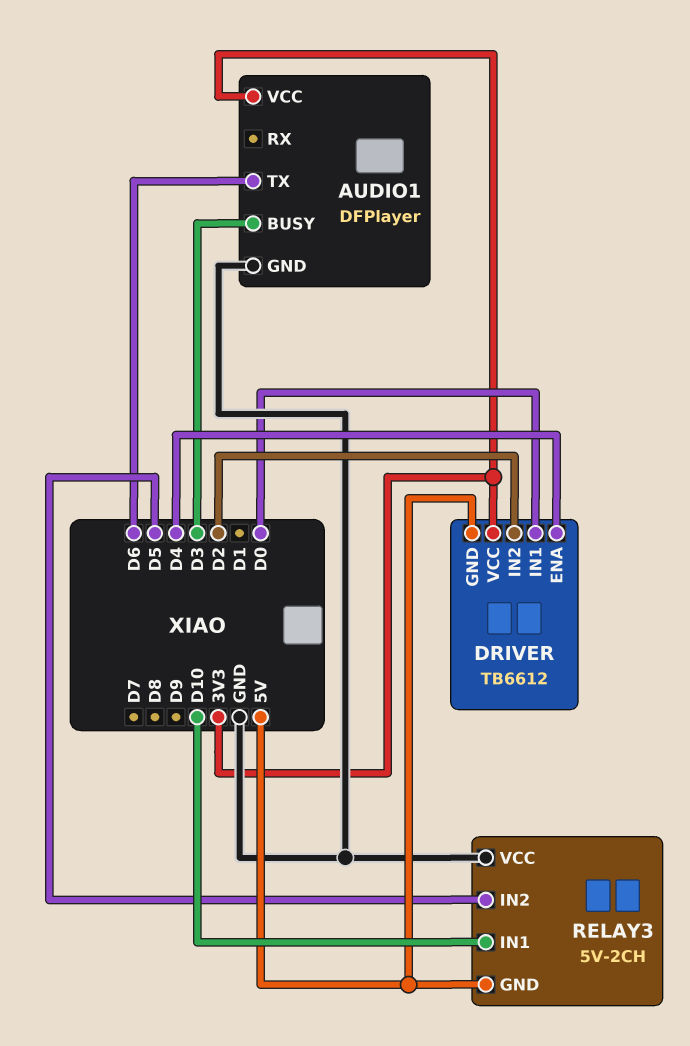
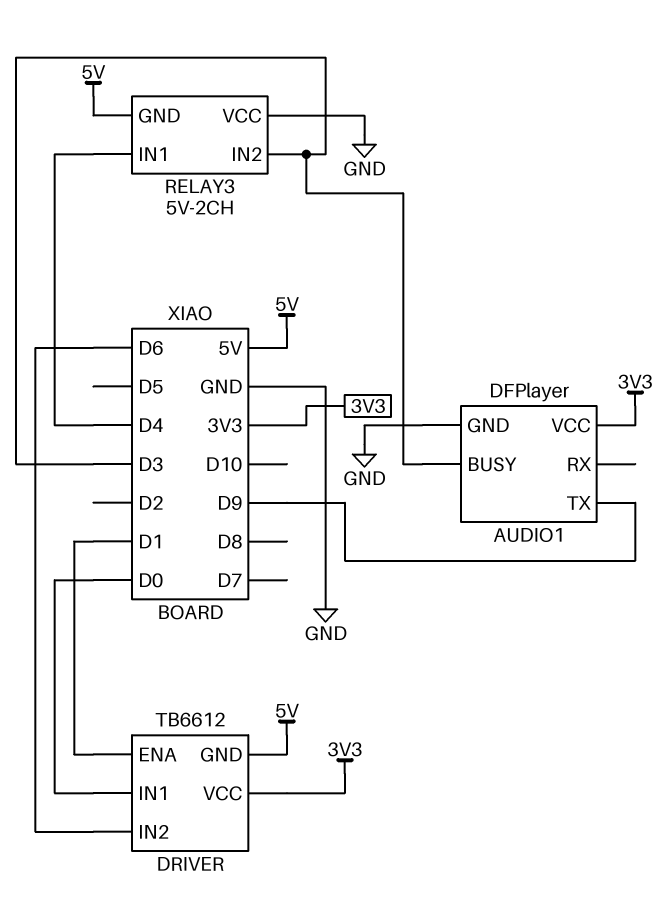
AUDIO1 pin TX: D6 -> D9
DRIVER pin ENA: D4 -> D1
DRIVER pin IN2: D2 -> D6
RELAY3 pin IN1: D10 -> D4
RELAY3 pin IN2: D5 -> D3

